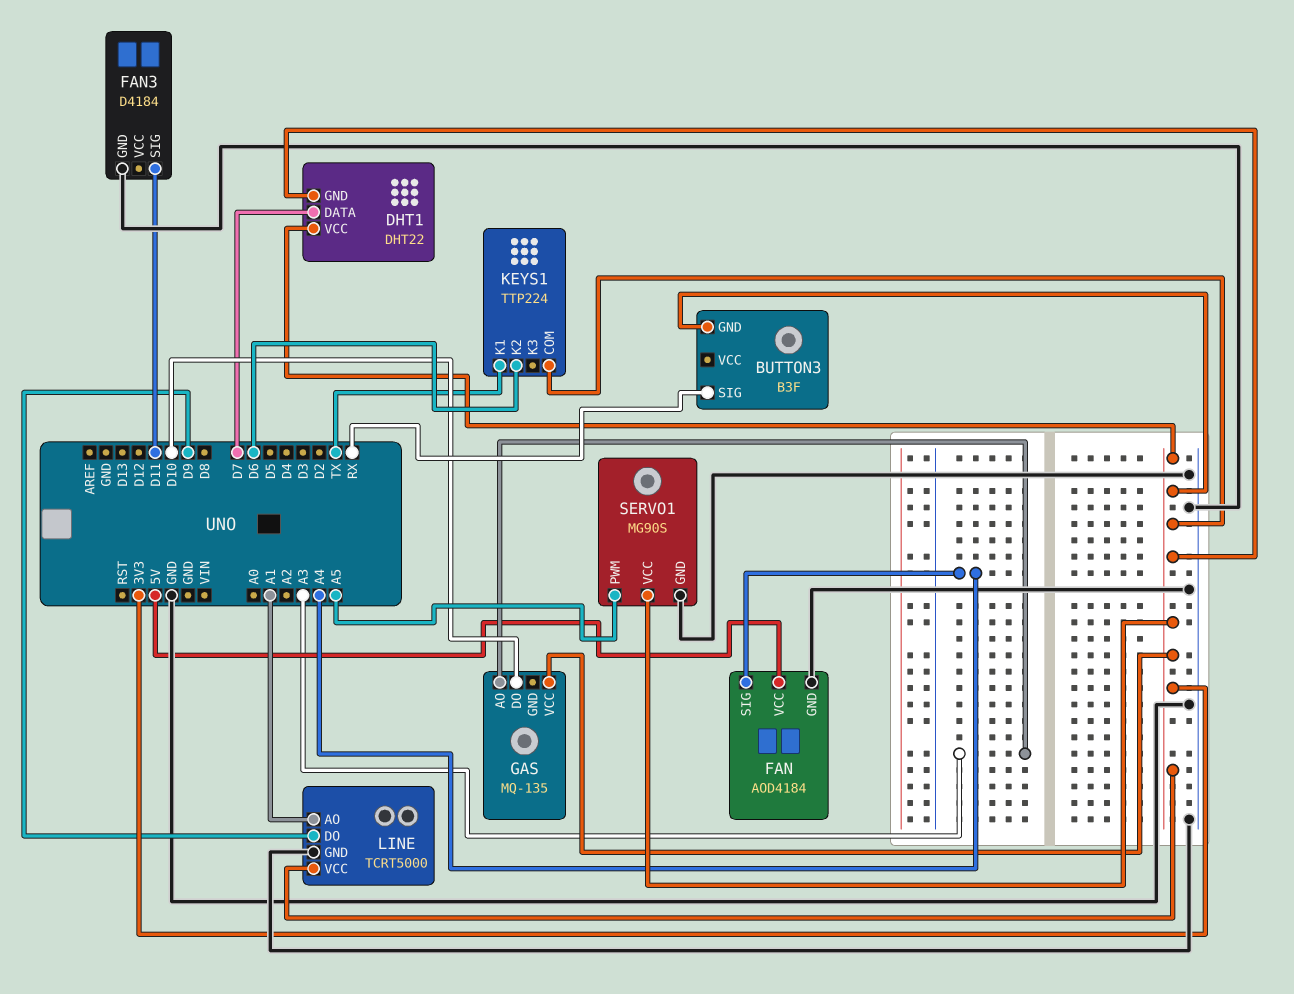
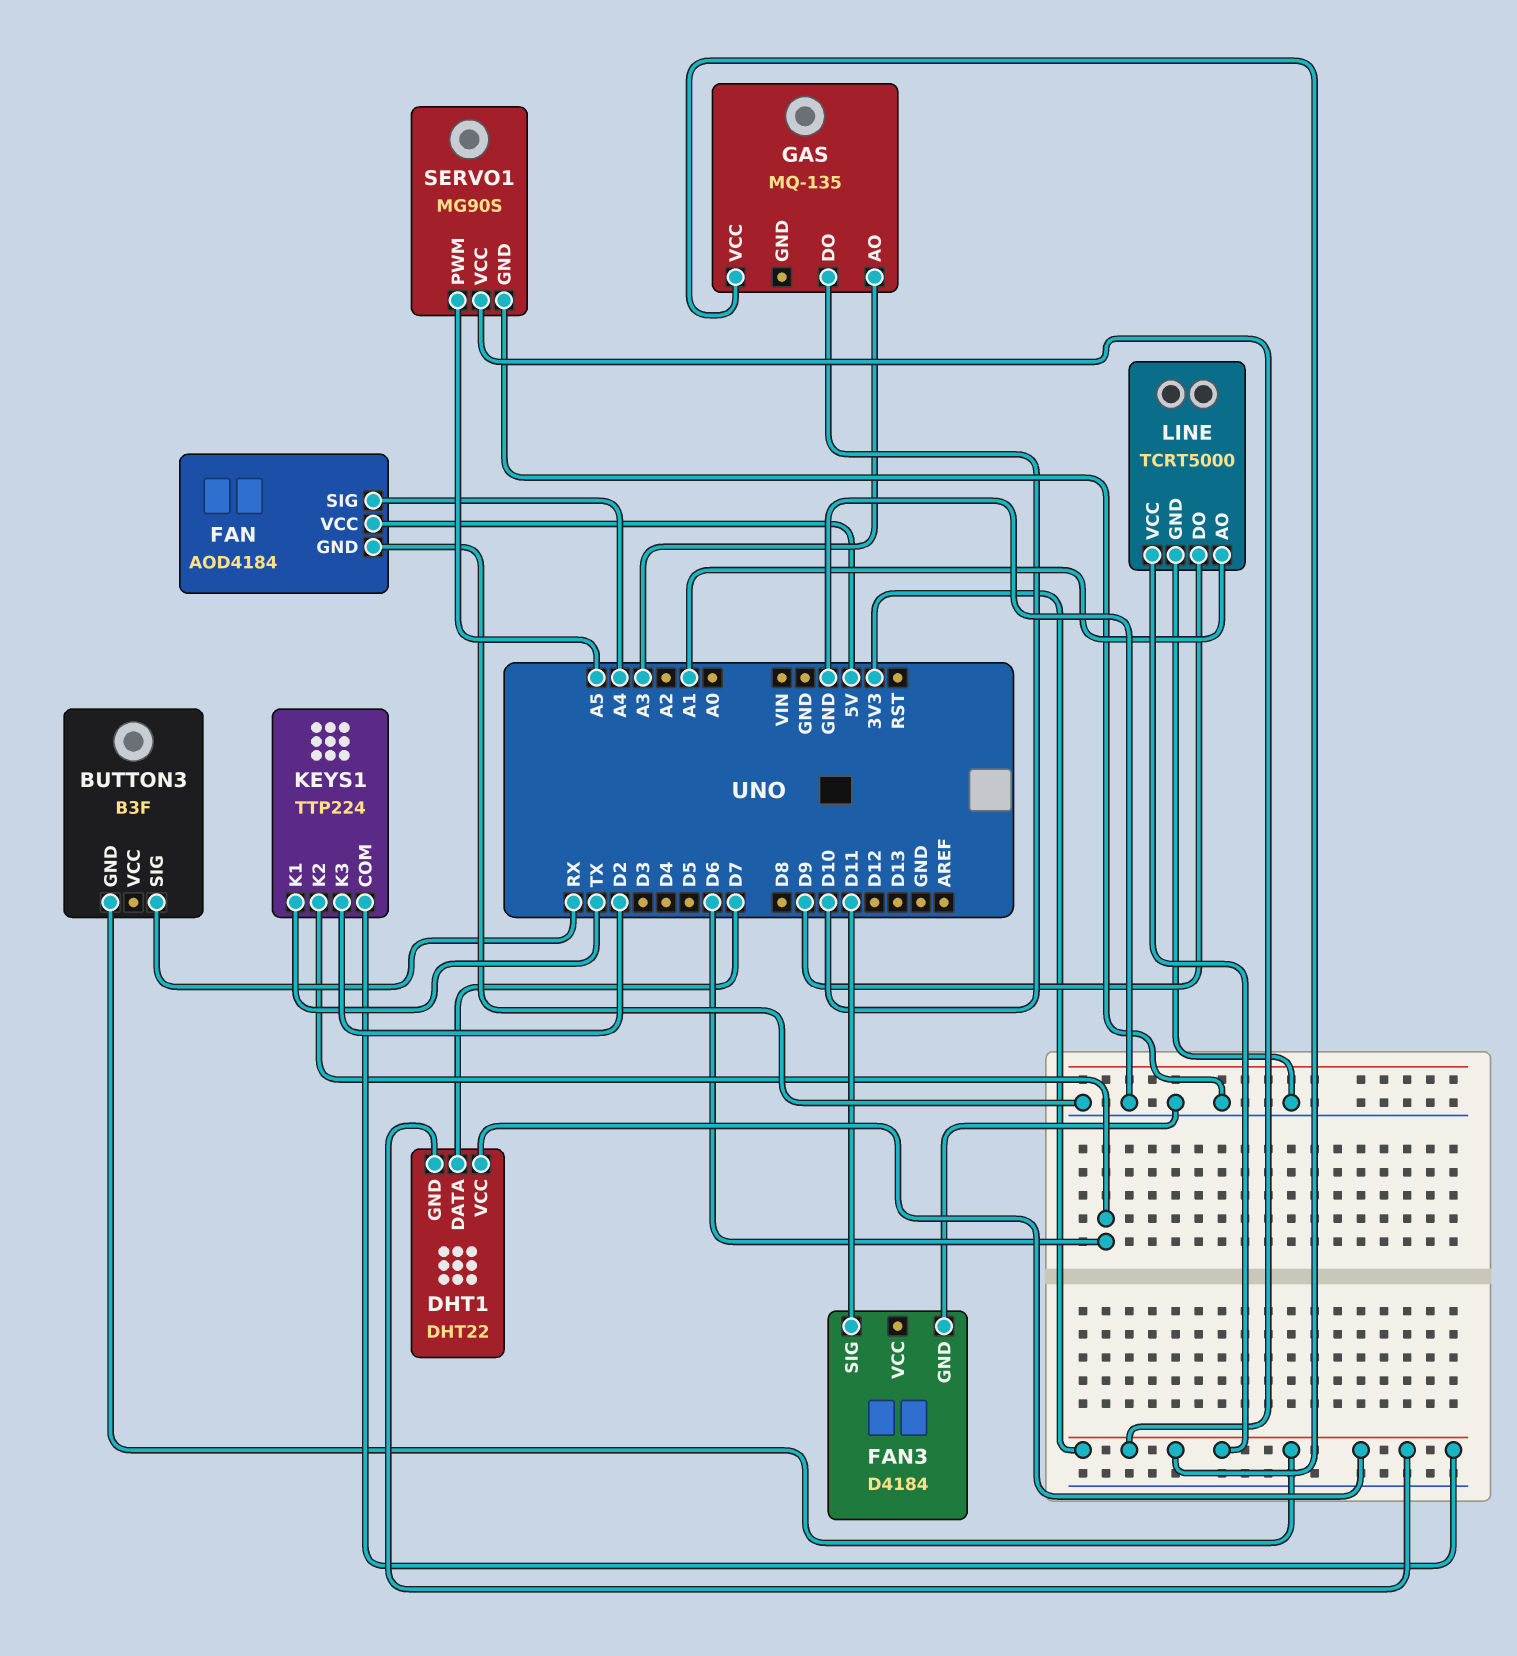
KEYS1 pin K3: none -> D2

